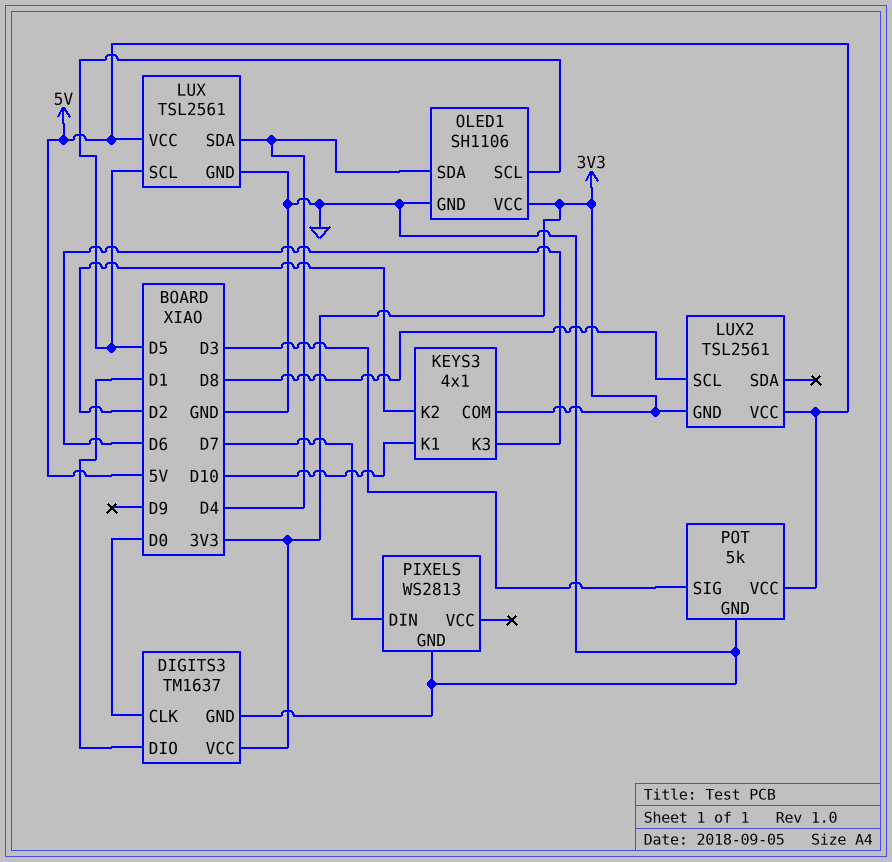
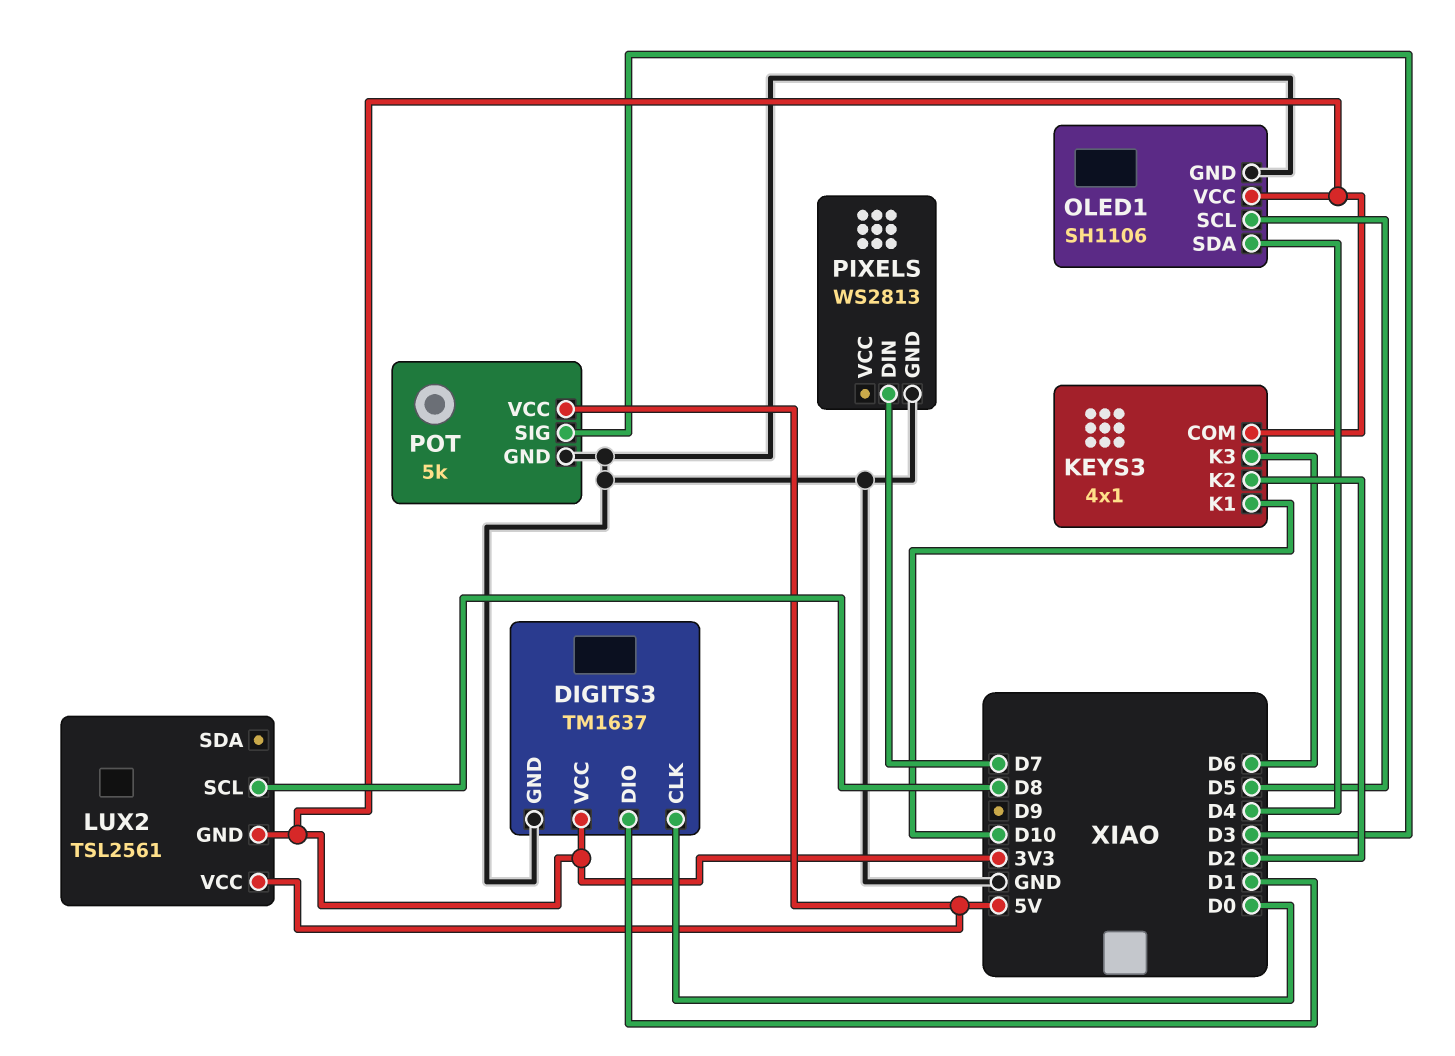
LUX: TSL2561 -> none
LUX pin GND: GND -> none
LUX pin SCL: D5 -> none
LUX pin SDA: D4 -> none
LUX pin VCC: 5V -> none

